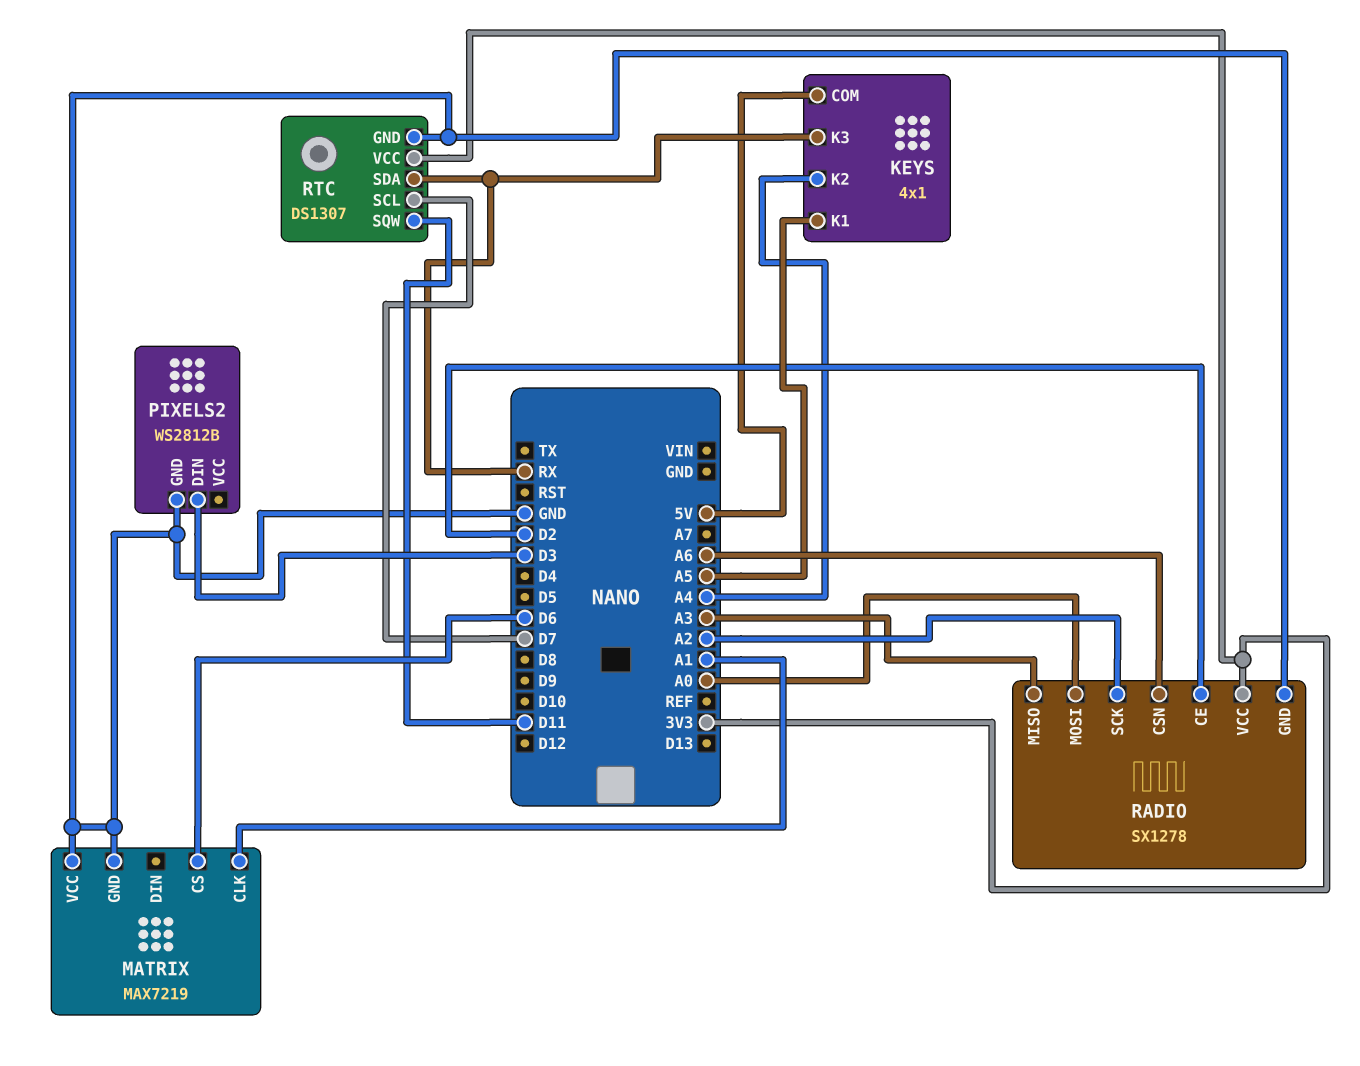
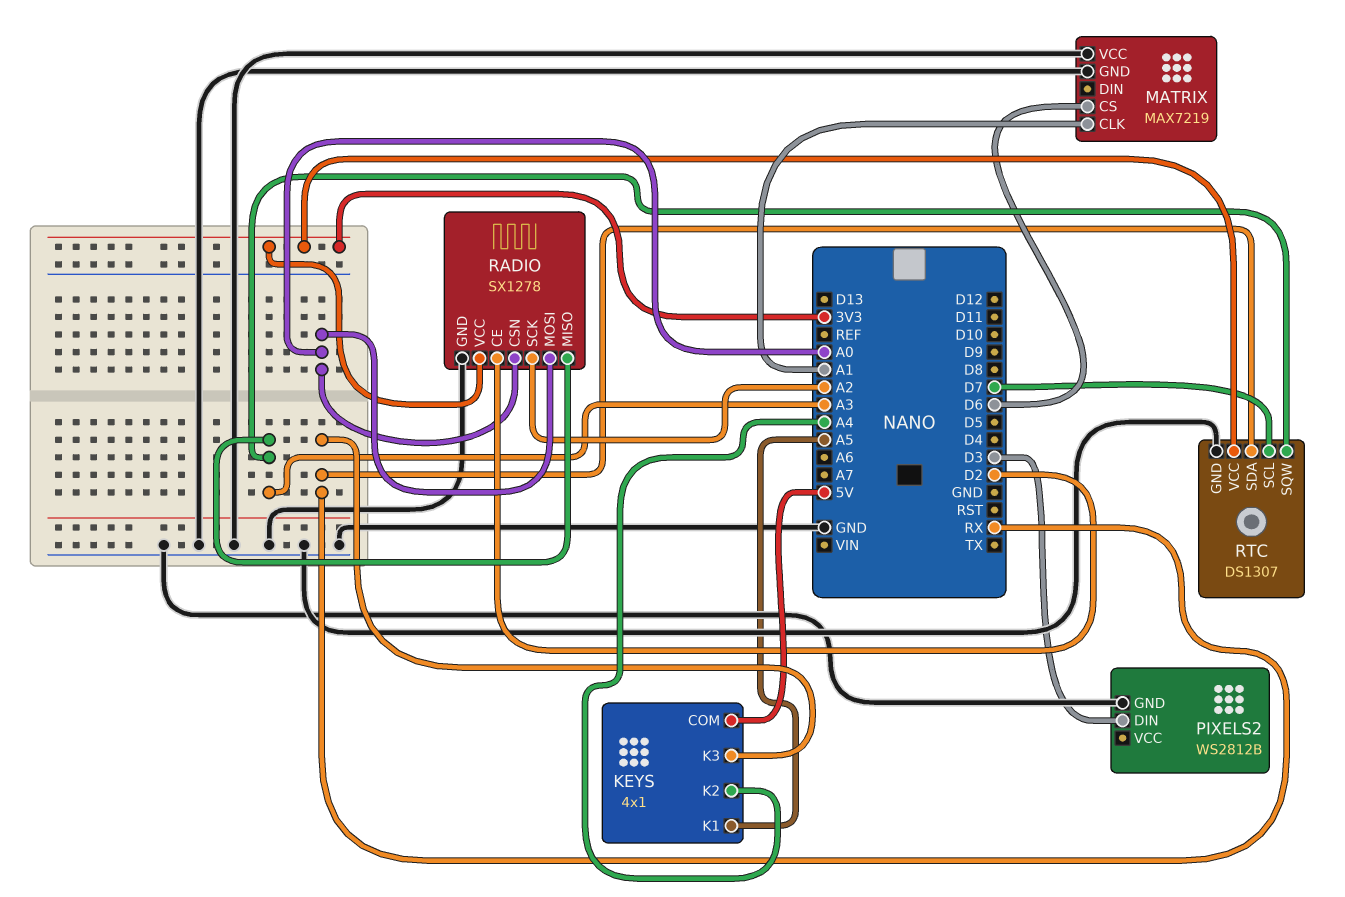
RADIO pin CSN: A6 -> A0
RTC pin SQW: D11 -> A3

